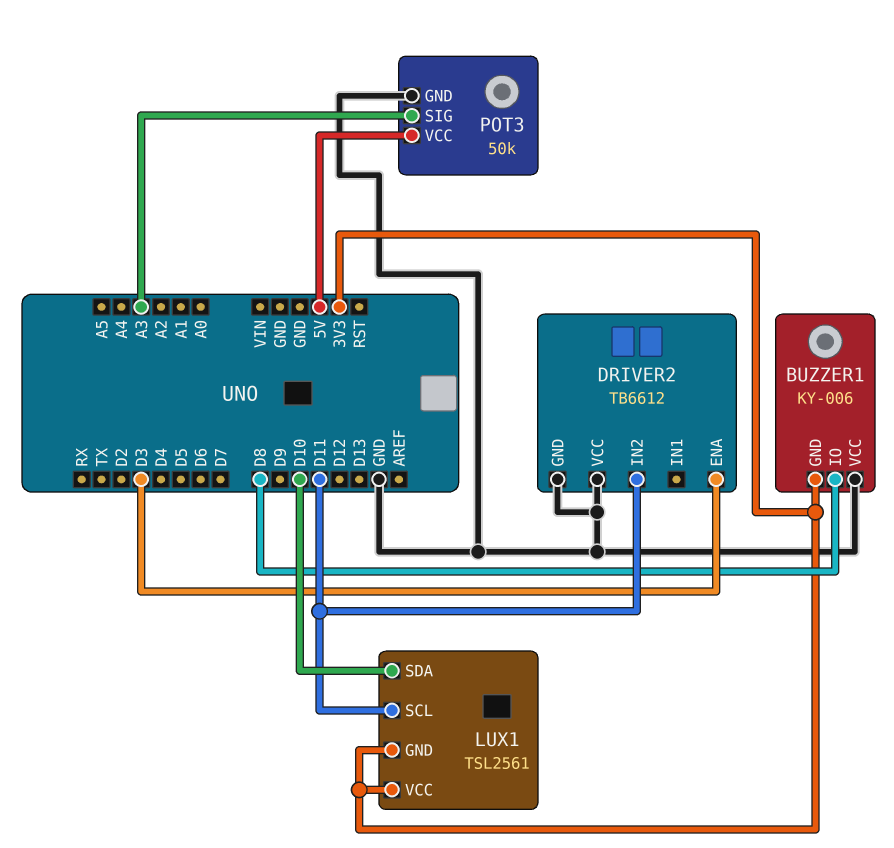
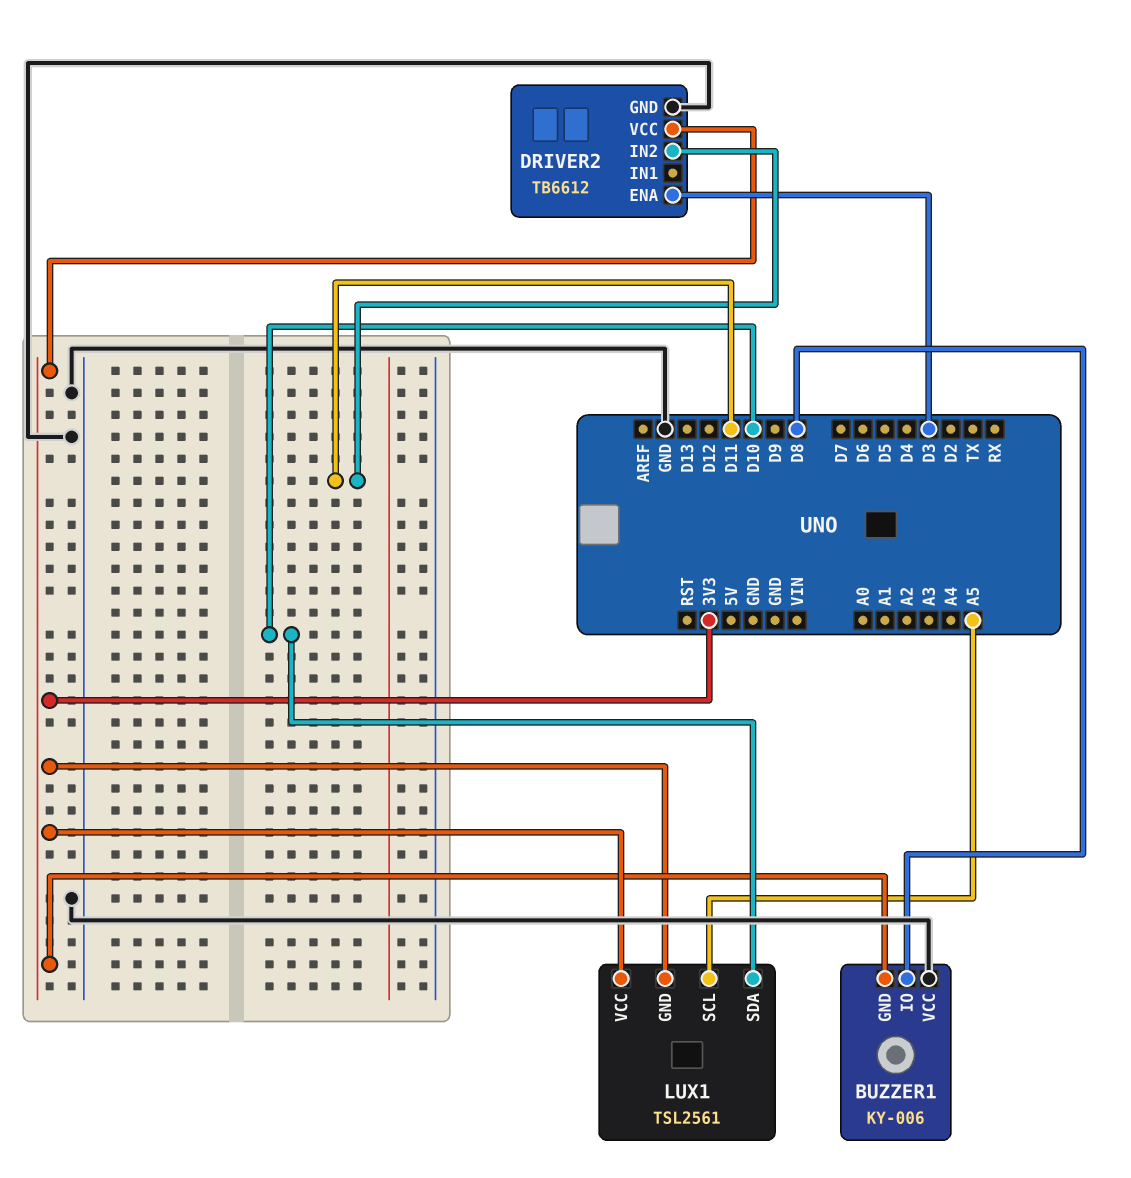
DRIVER2 pin VCC: GND -> 3V3
LUX1 pin SCL: D11 -> A5
POT3: 50k -> none
POT3 pin GND: GND -> none
POT3 pin SIG: A3 -> none
POT3 pin VCC: 5V -> none

